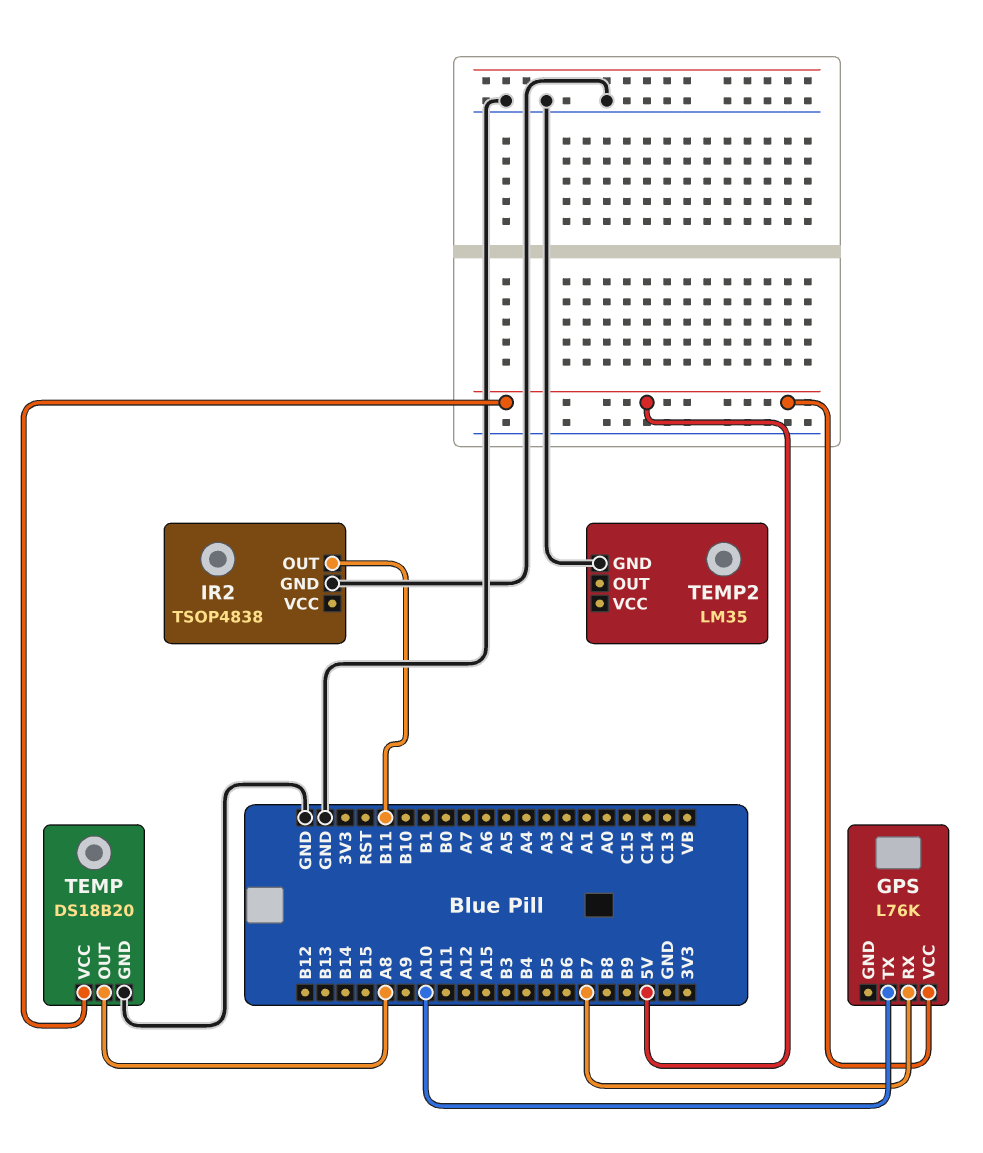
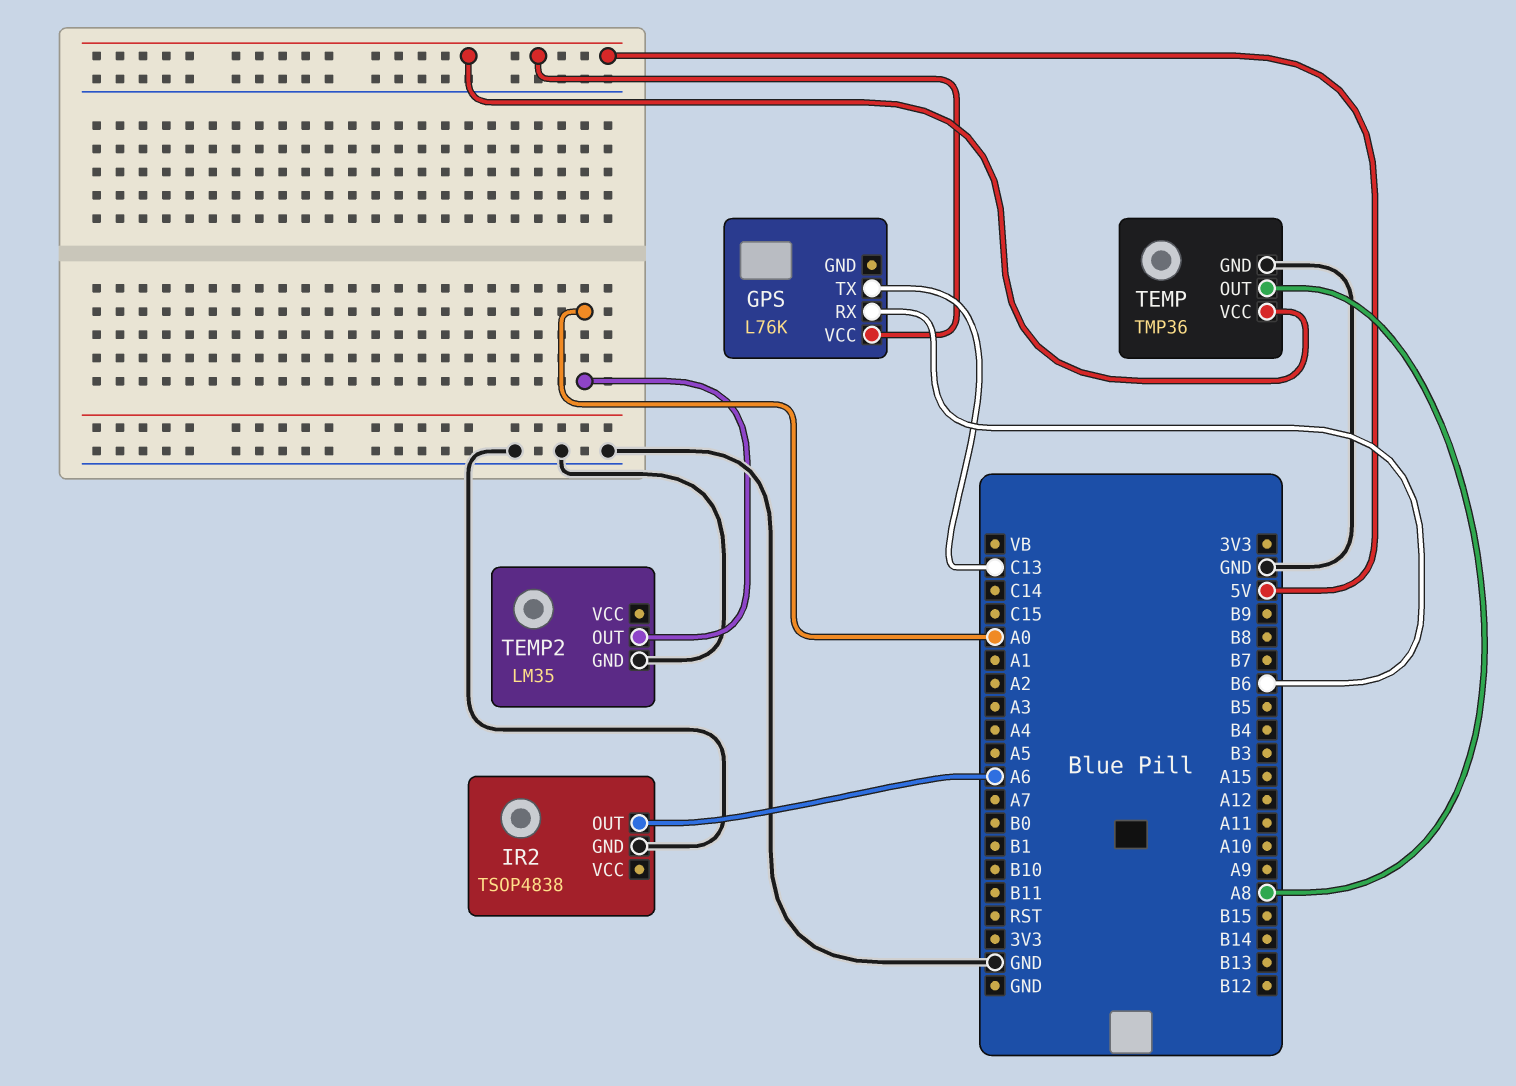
GPS pin RX: B7 -> B6
GPS pin TX: A10 -> C13
IR2 pin OUT: B11 -> A6
TEMP: DS18B20 -> TMP36
TEMP2 pin OUT: none -> A0

